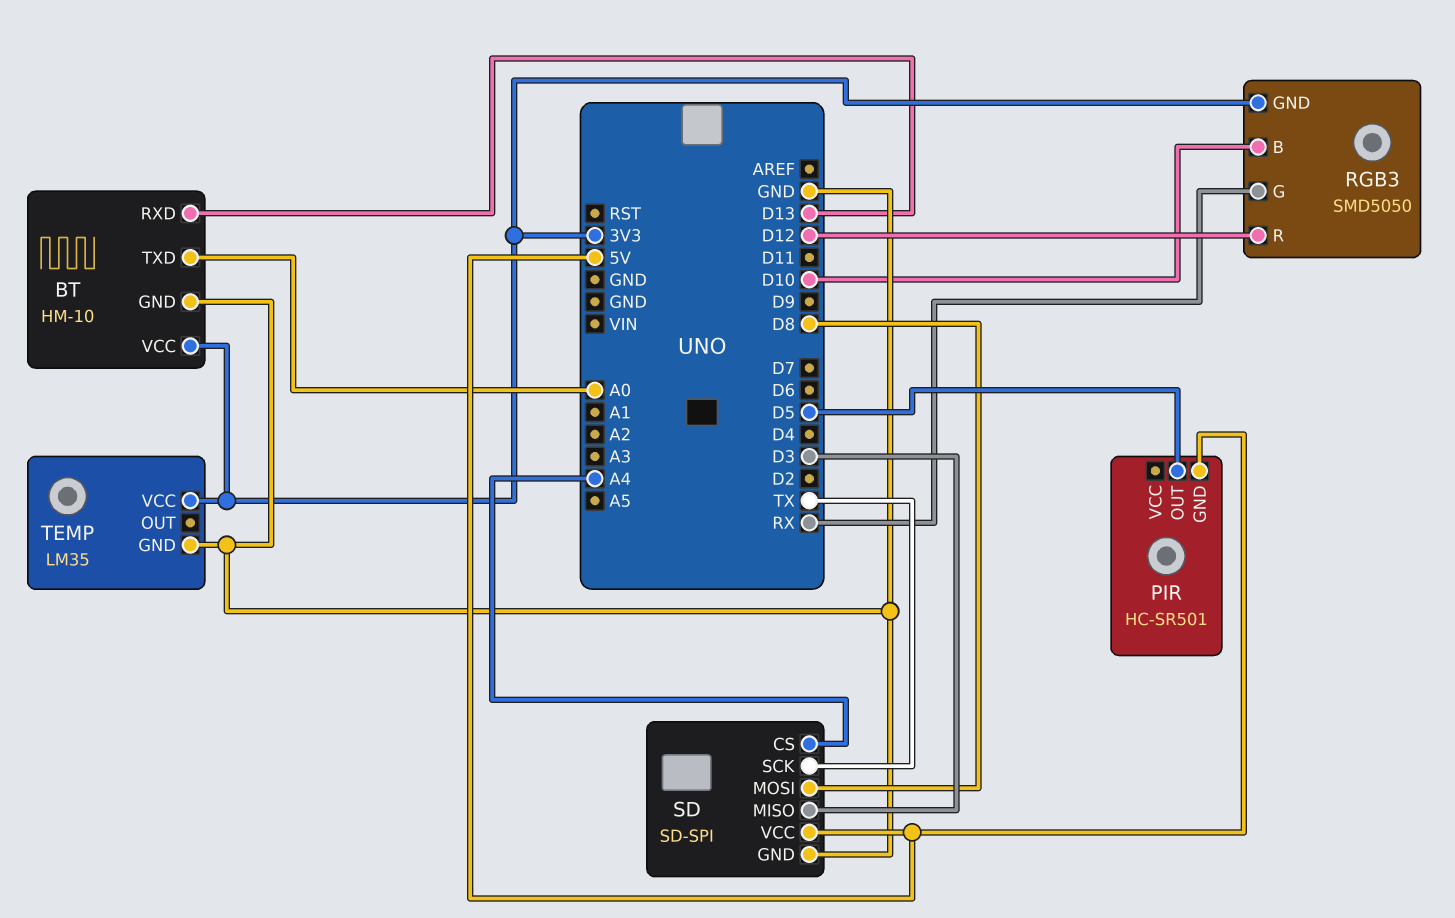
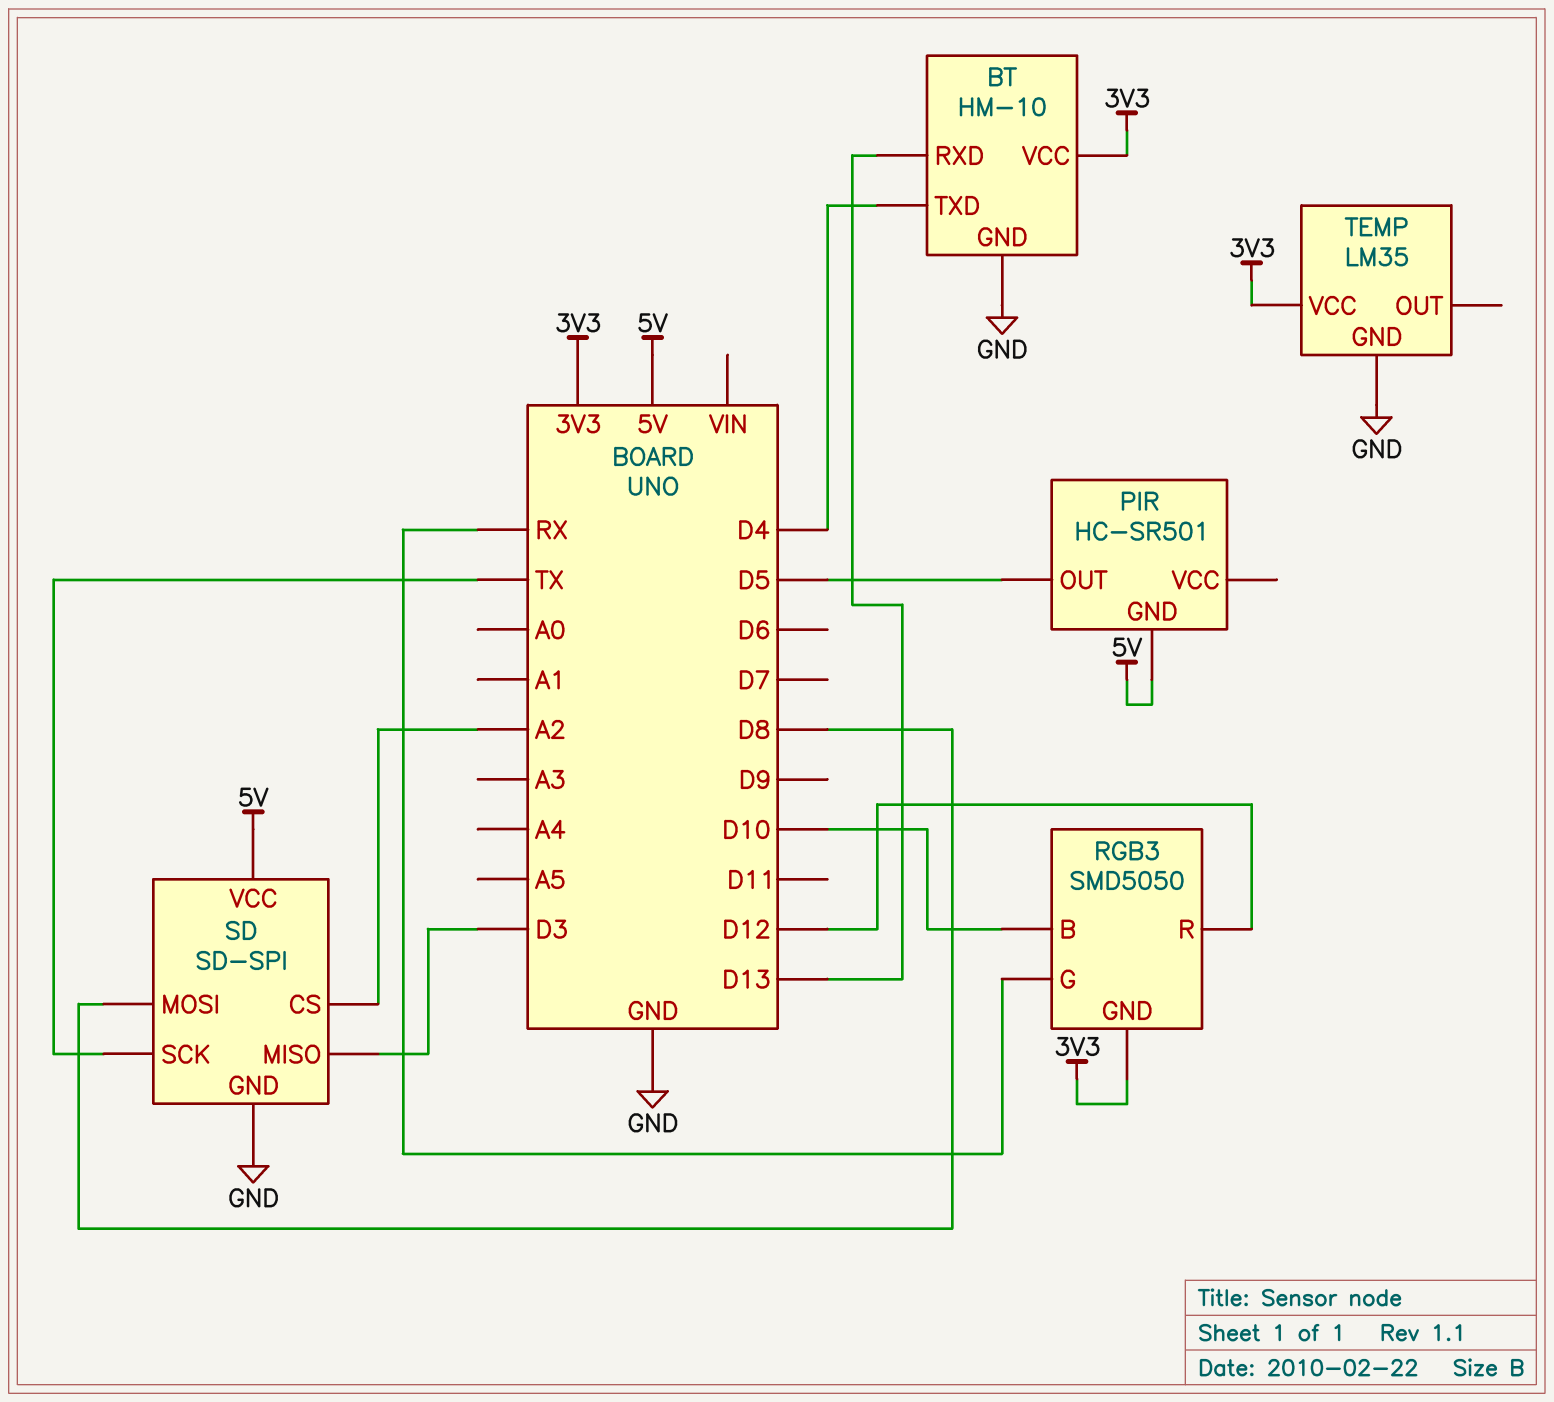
BT pin TXD: A0 -> D4
SD pin CS: A4 -> A2

